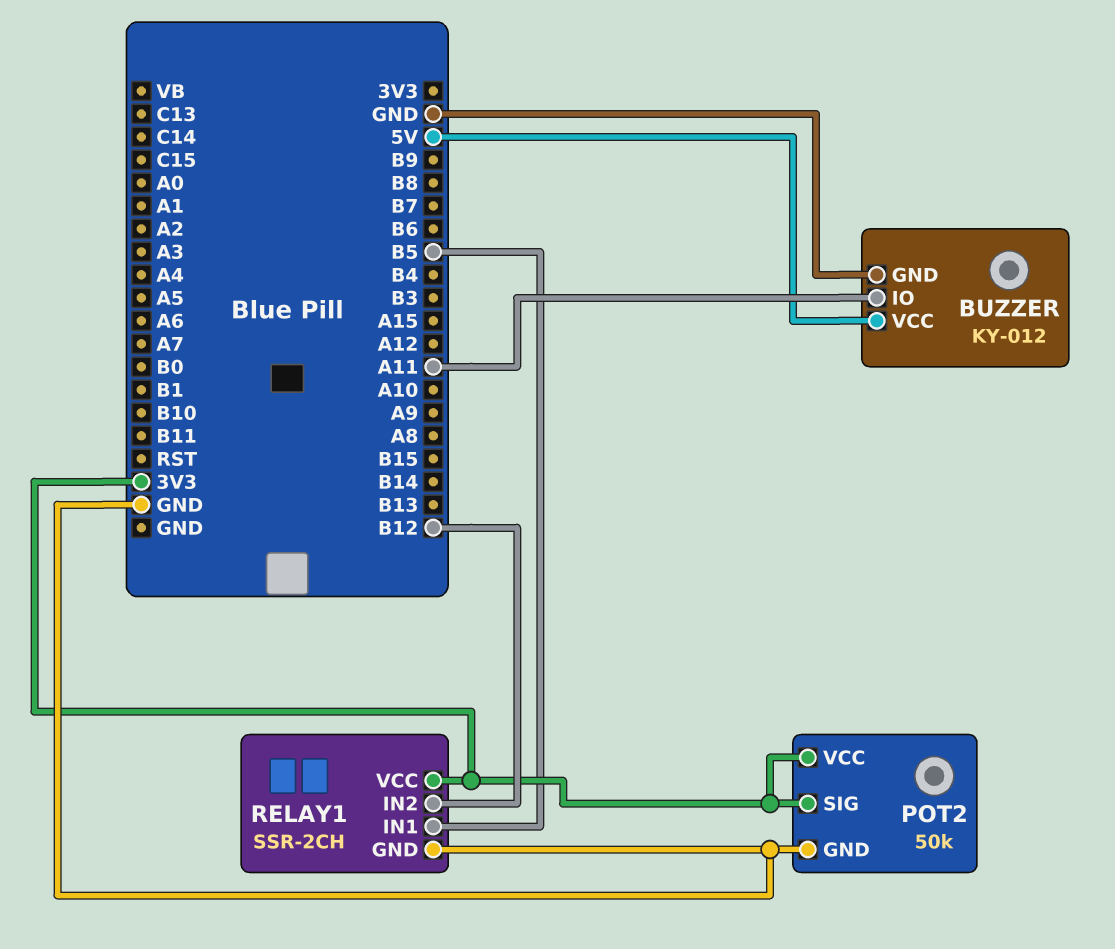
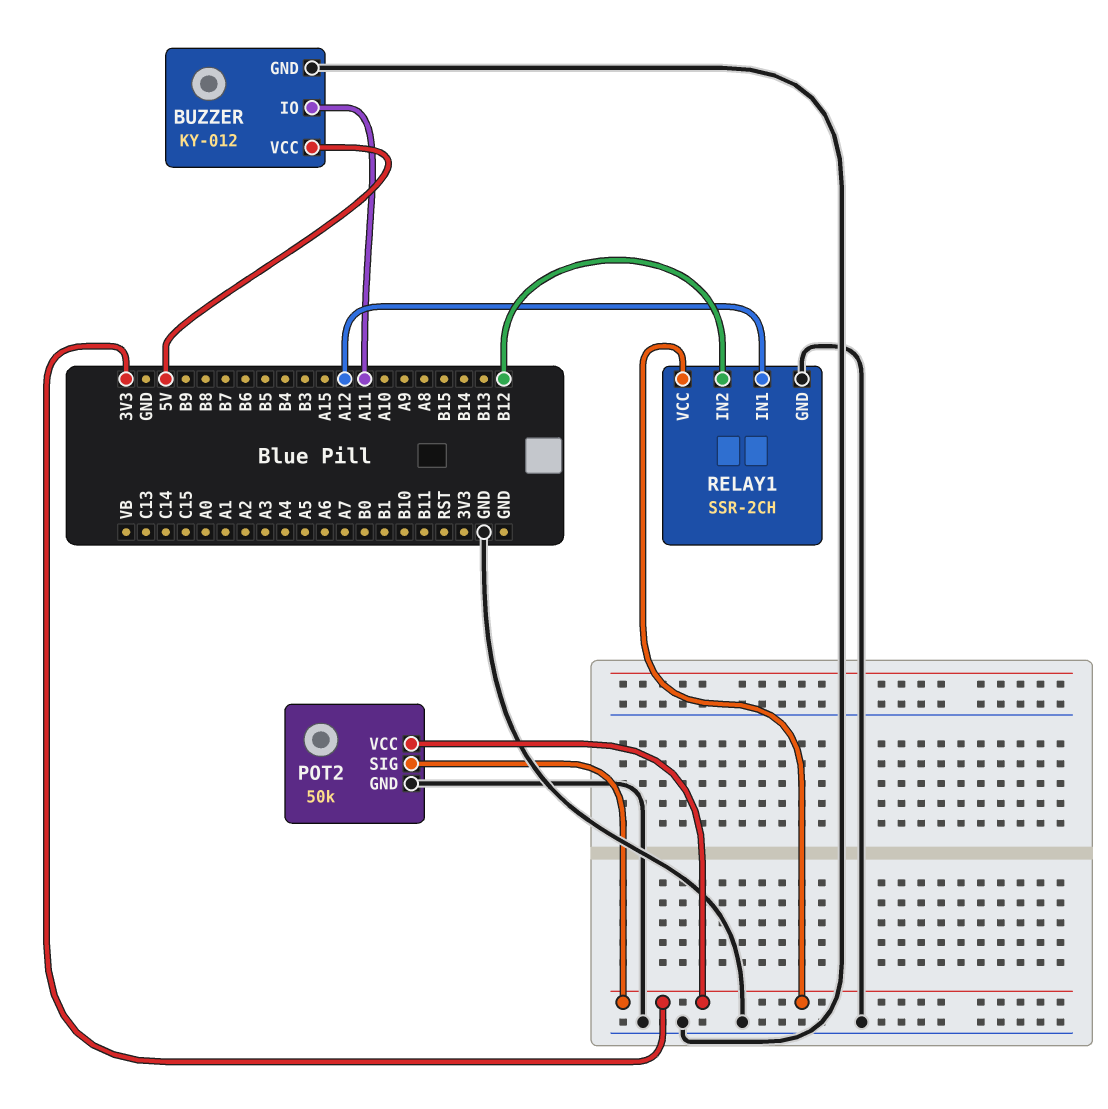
RELAY1 pin IN1: B5 -> A12

